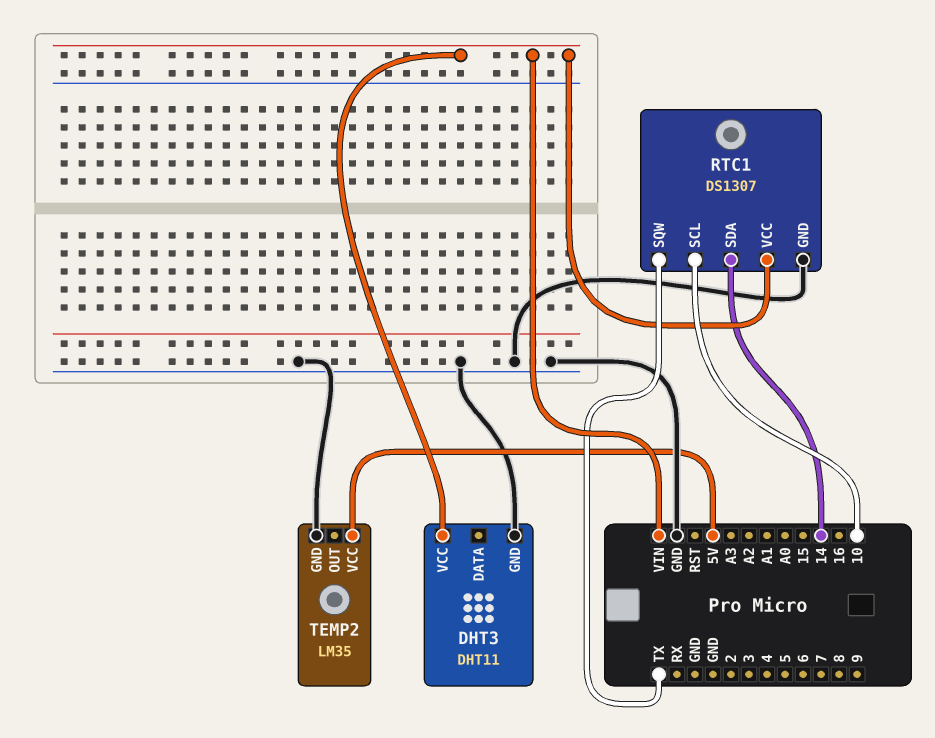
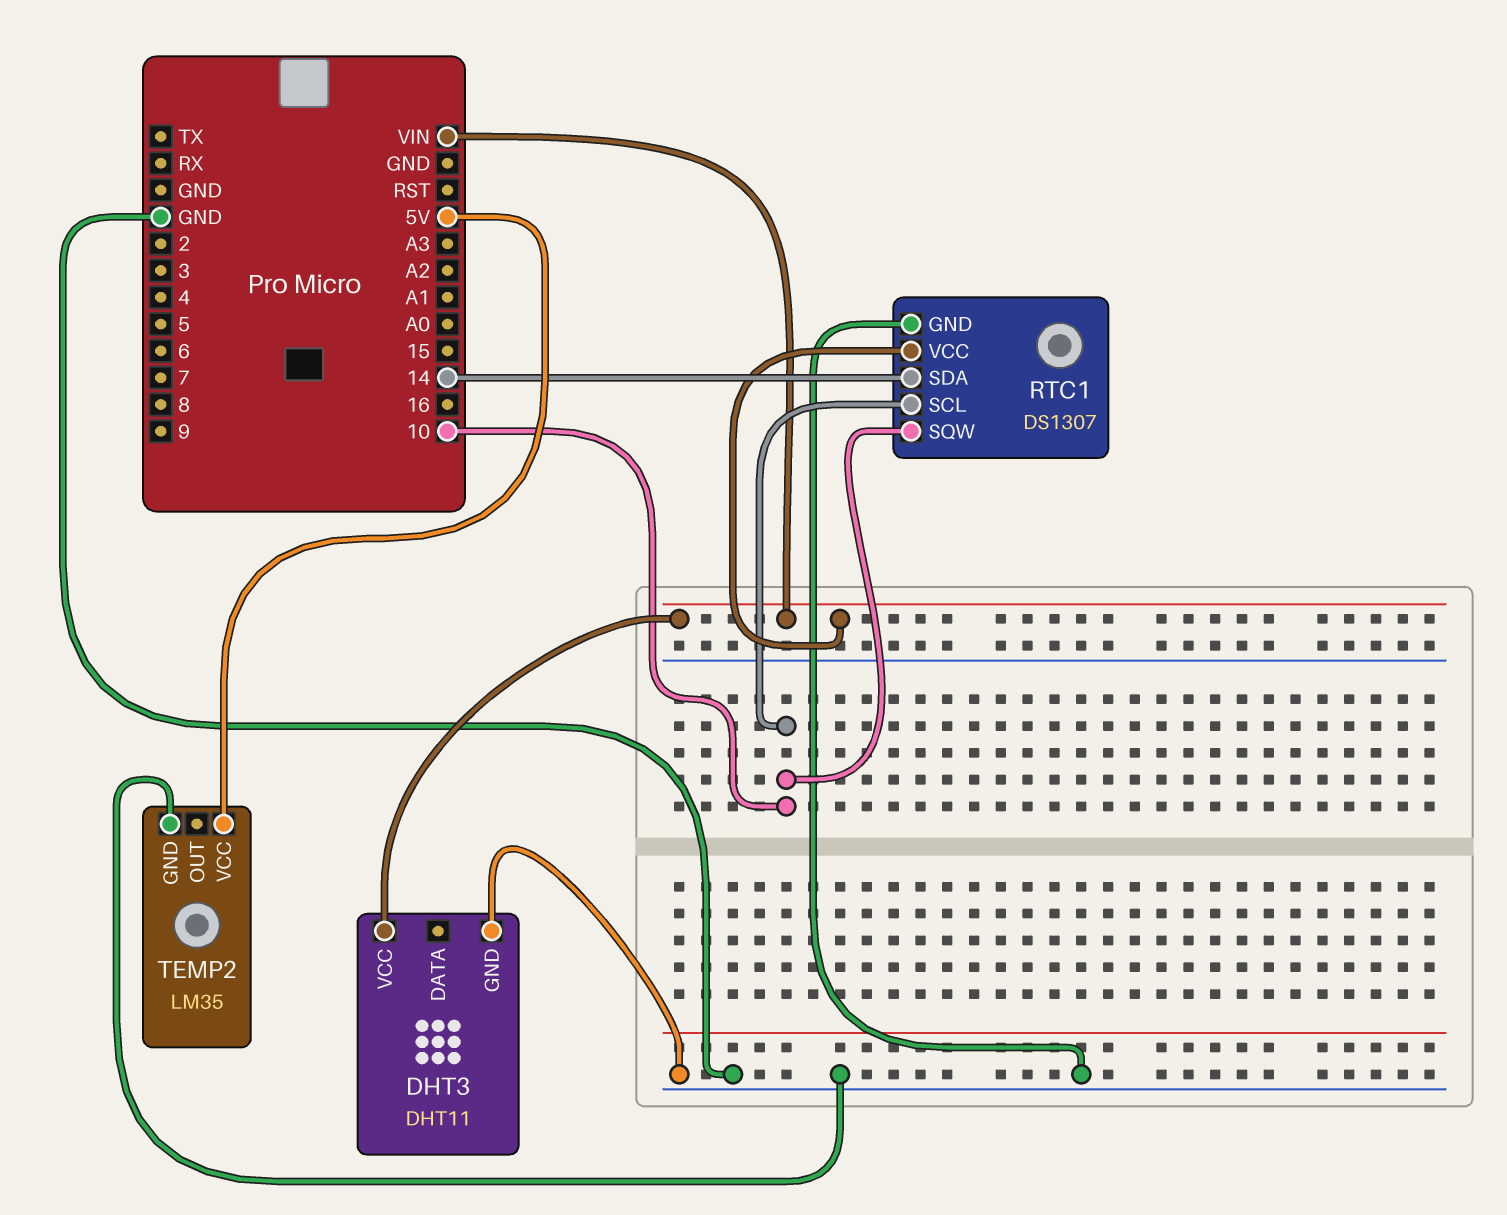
RTC1 pin SQW: TX -> 10

